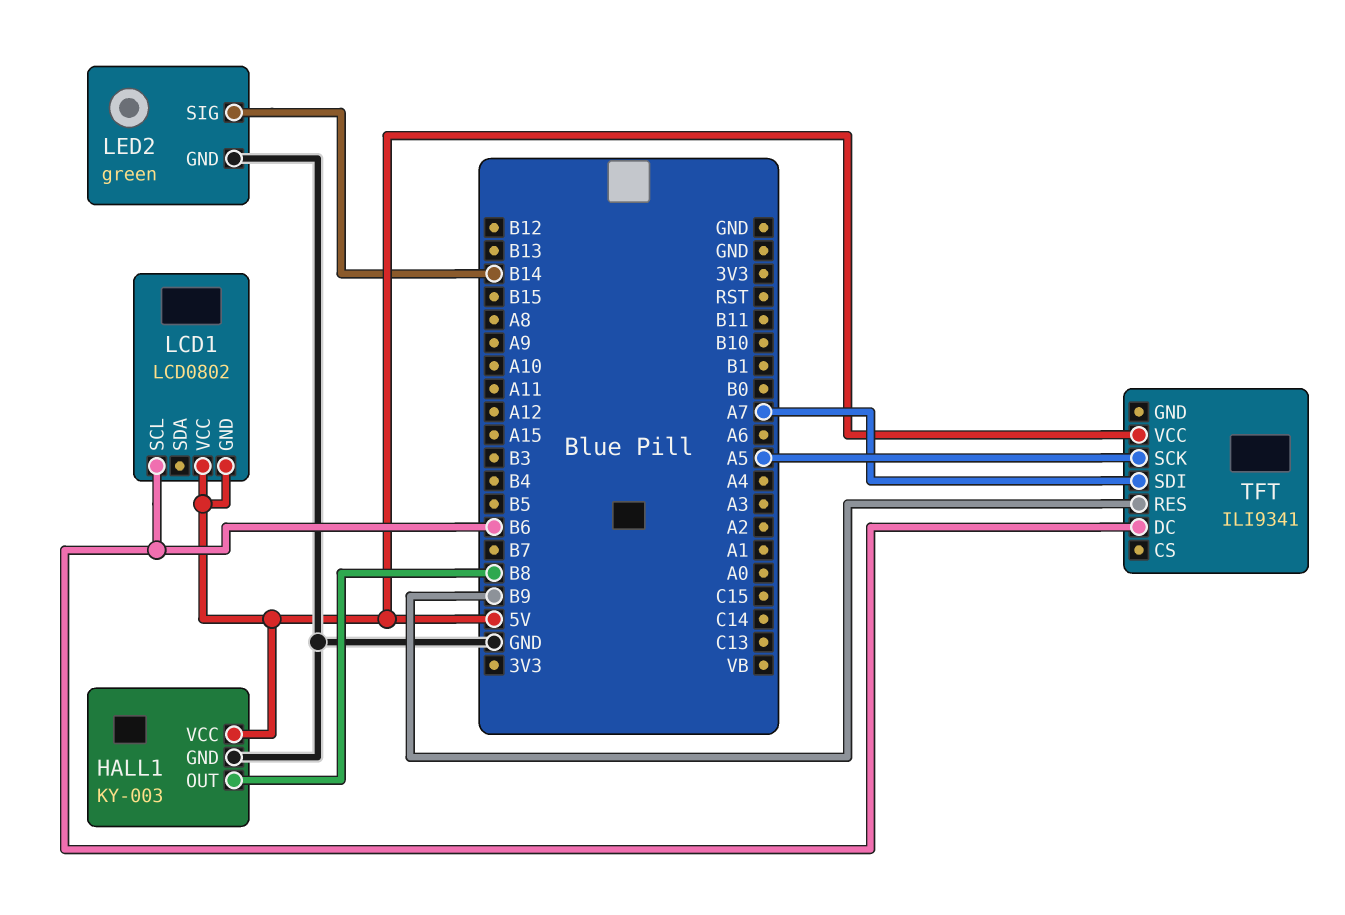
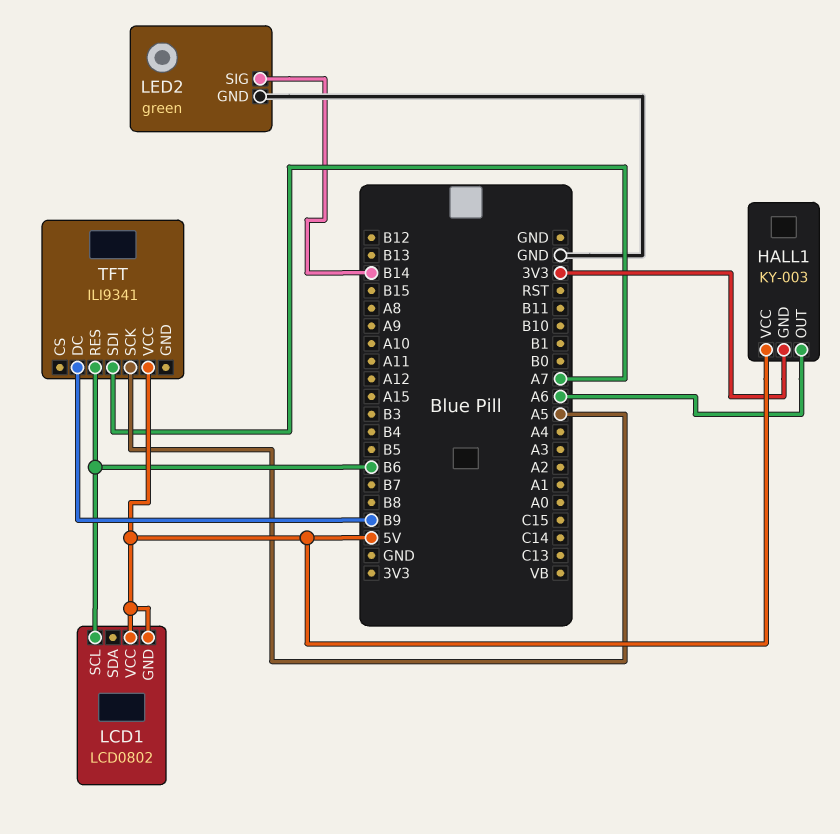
HALL1 pin GND: GND -> 3V3
HALL1 pin OUT: B8 -> A6
TFT pin DC: B6 -> B9
TFT pin RES: B9 -> B6

